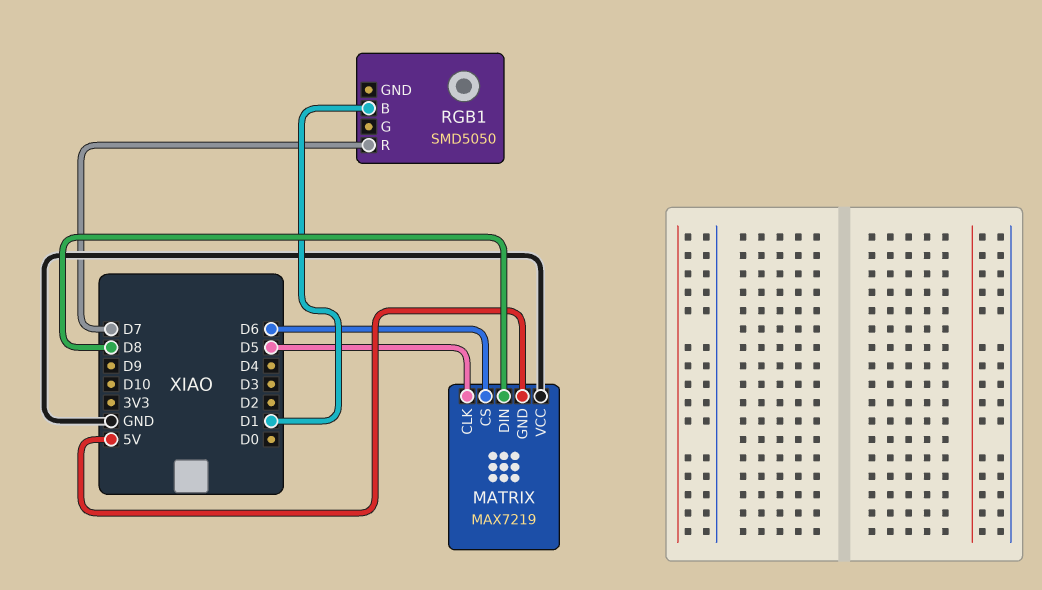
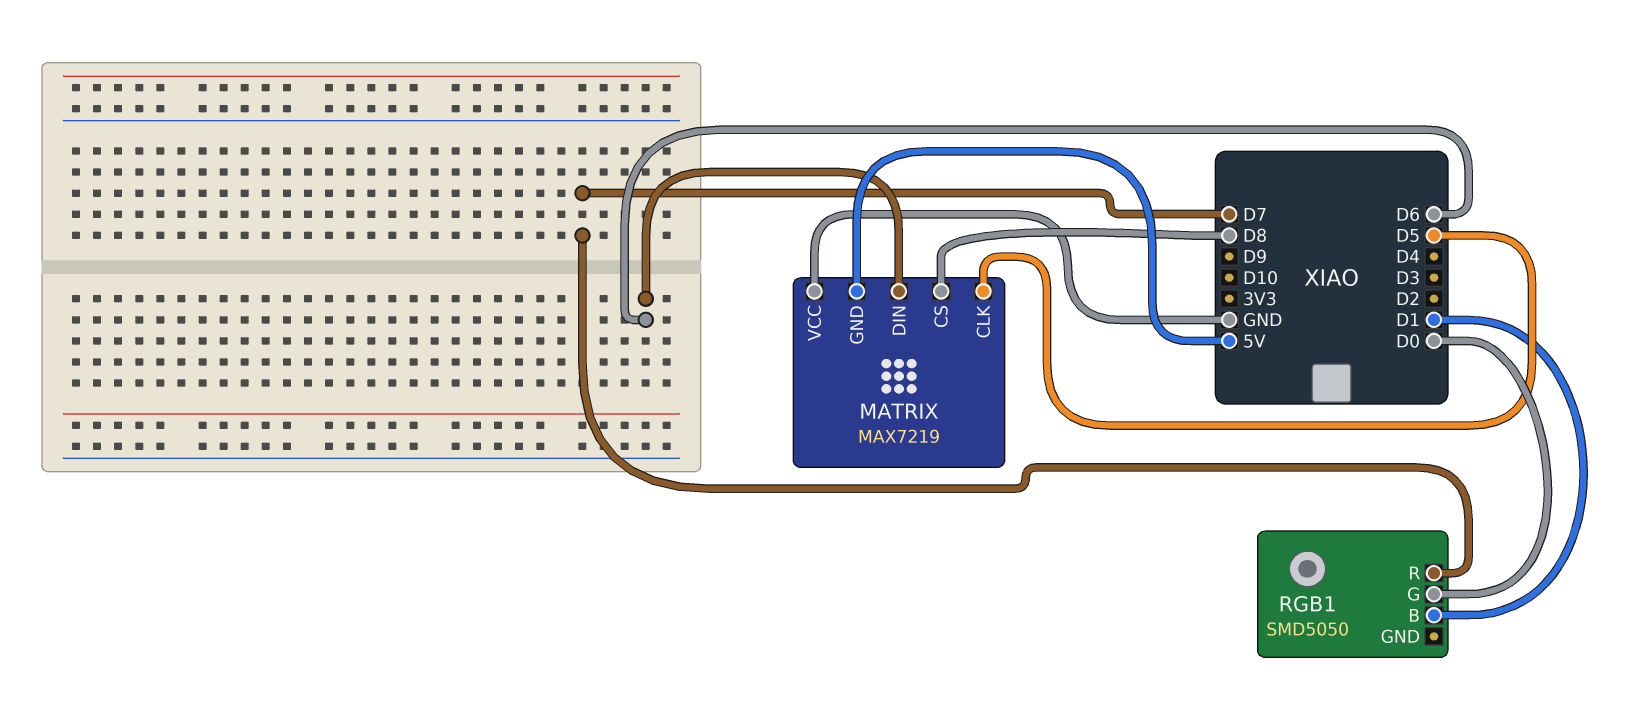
MATRIX pin CS: D6 -> D8
MATRIX pin DIN: D8 -> D6
RGB1 pin G: none -> D0

